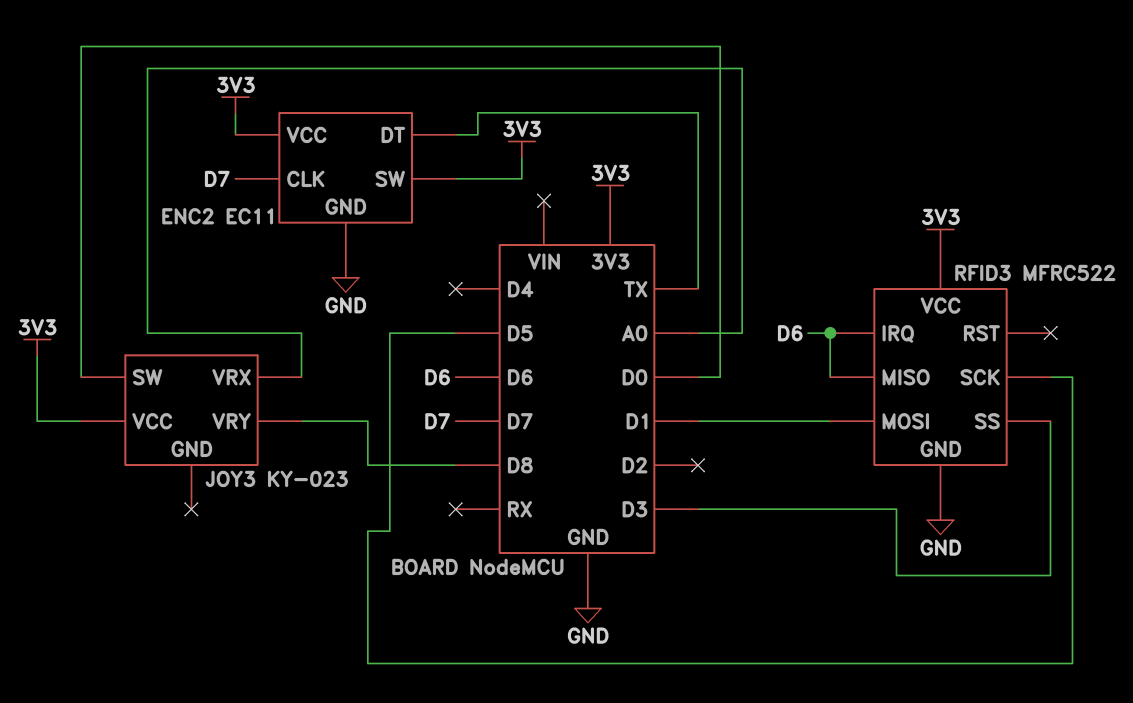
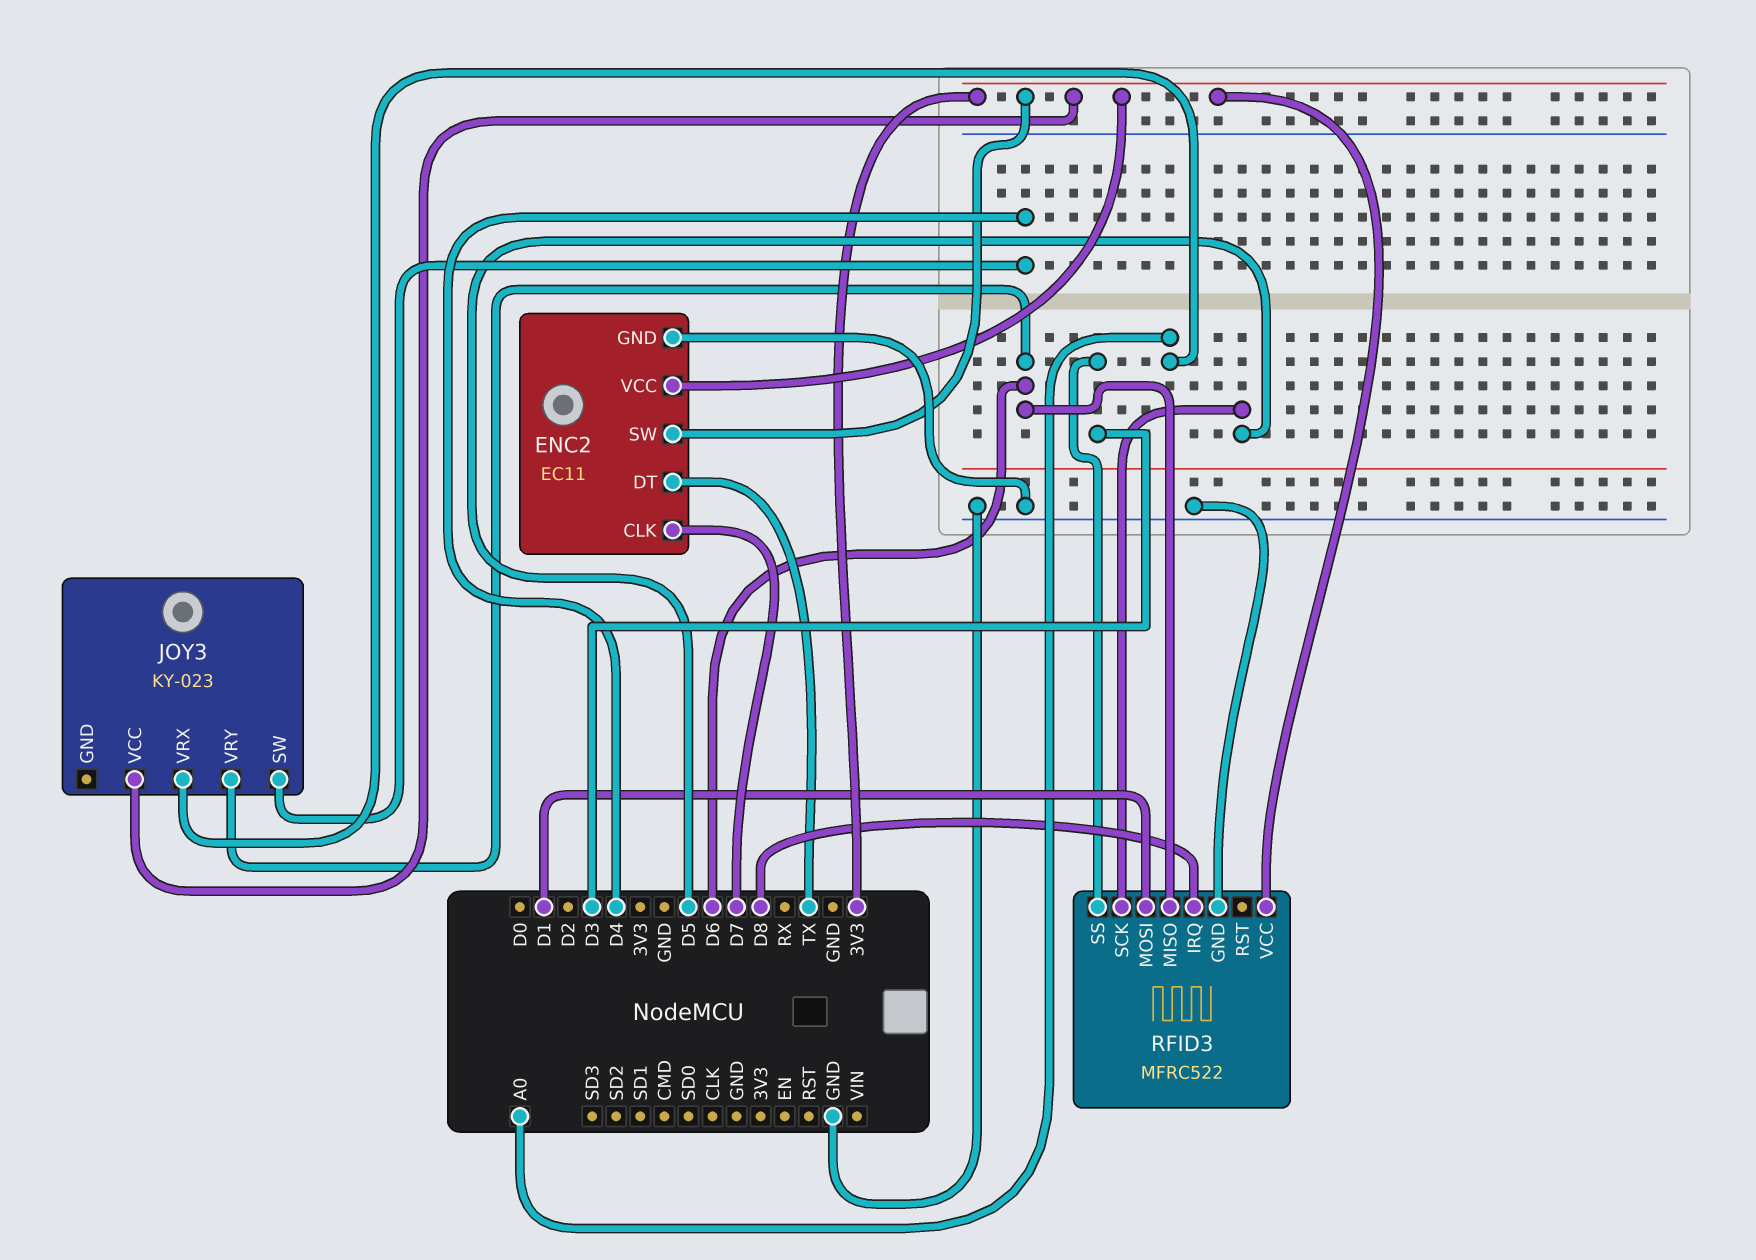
JOY3 pin SW: D0 -> D4
JOY3 pin VRY: D8 -> D6
RFID3 pin IRQ: D6 -> D8

